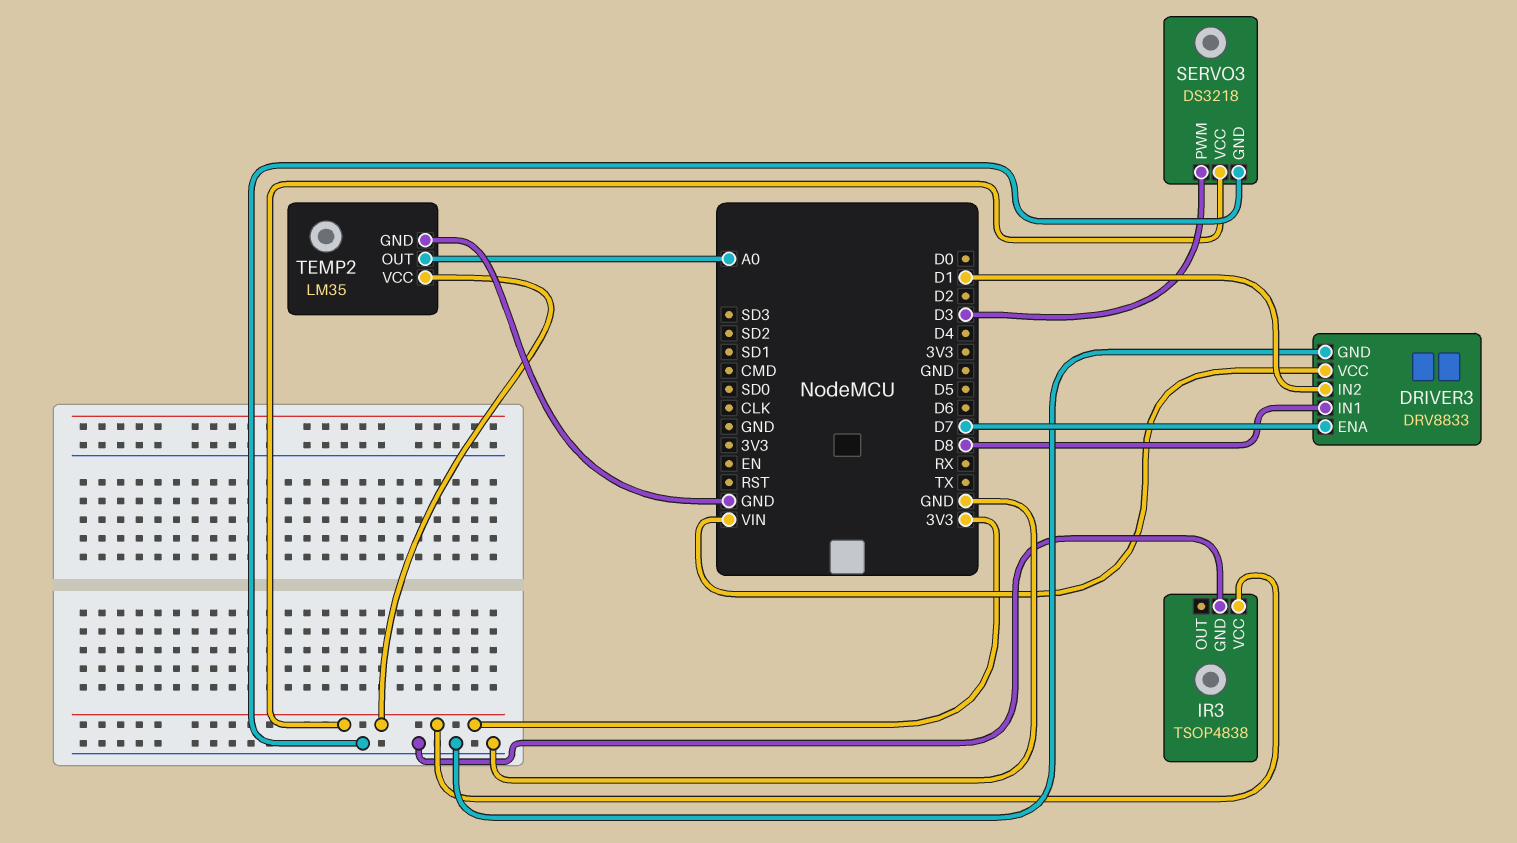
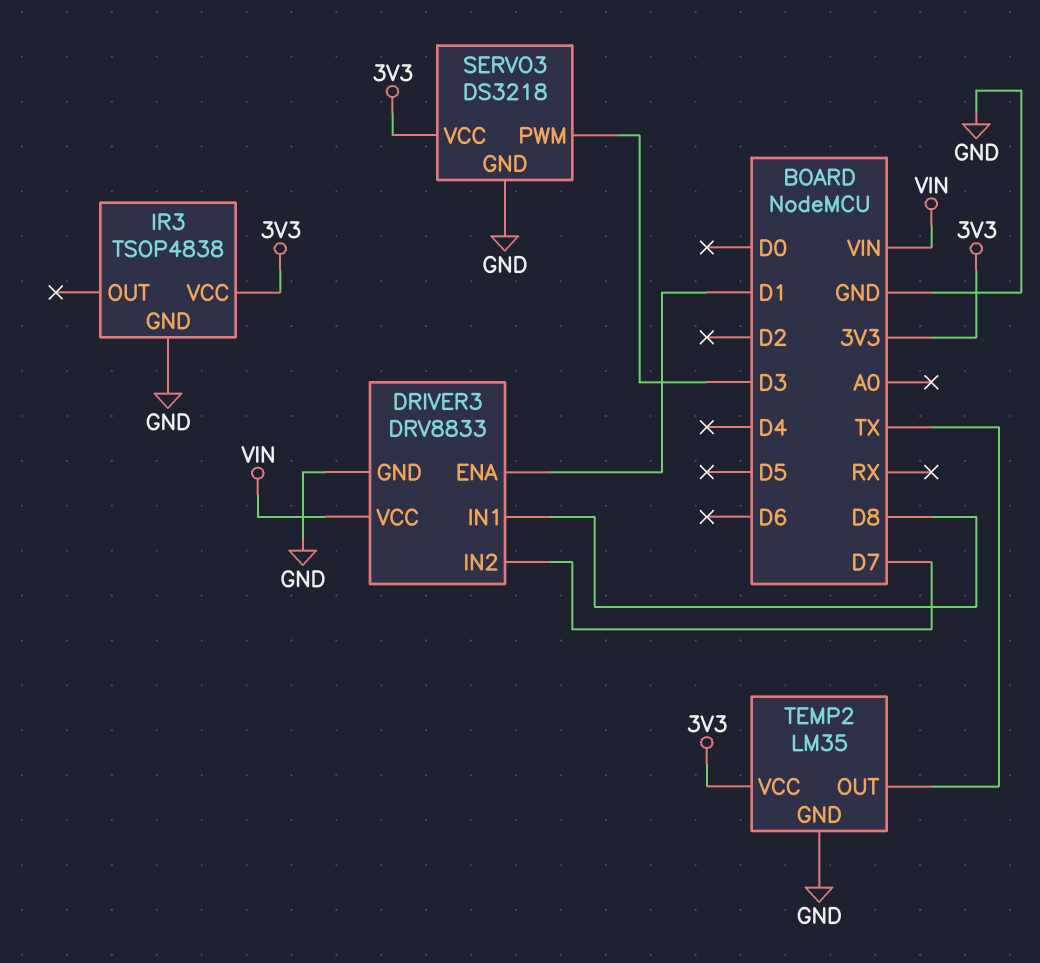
DRIVER3 pin ENA: D7 -> D1
DRIVER3 pin IN2: D1 -> D7
TEMP2 pin OUT: A0 -> TX

